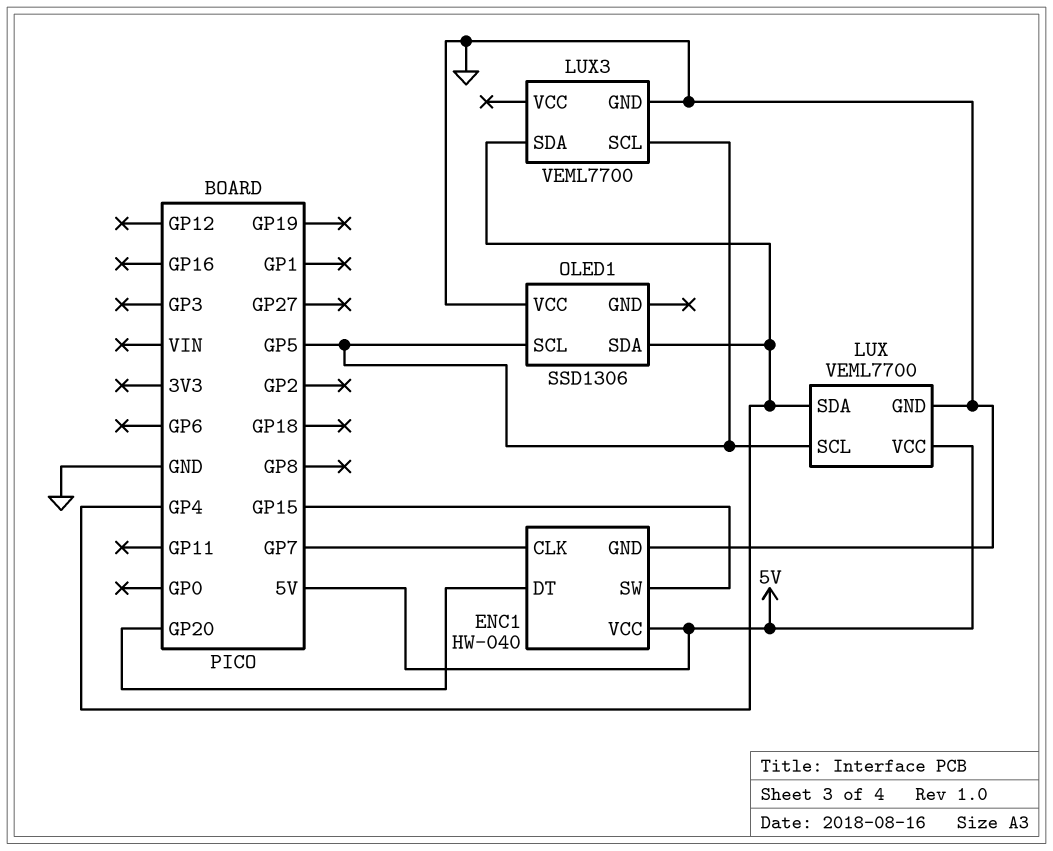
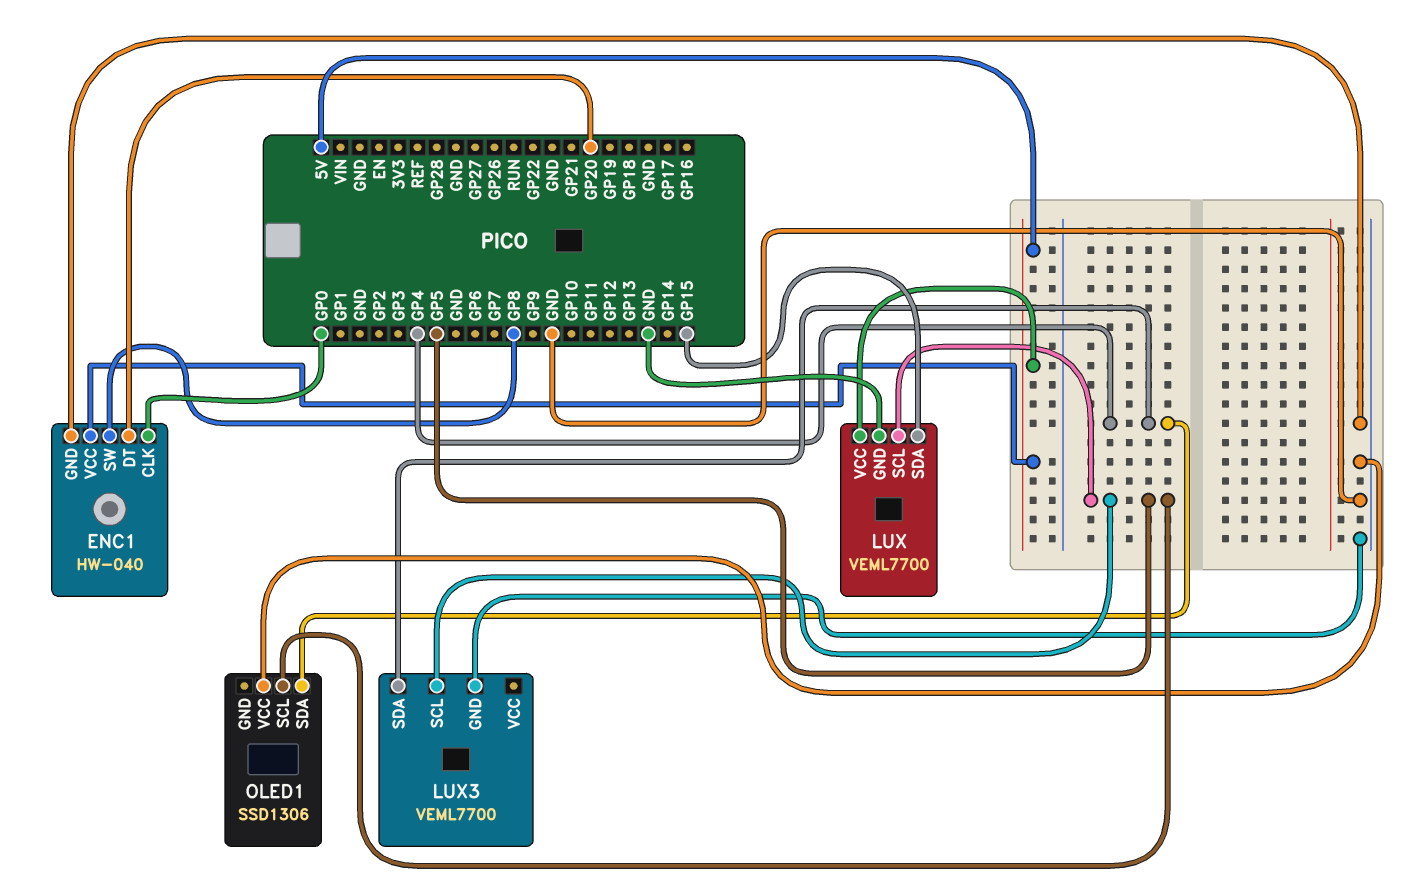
ENC1 pin CLK: GP7 -> GP0
ENC1 pin SW: GP15 -> GP8
LUX pin SDA: GP4 -> GP15

